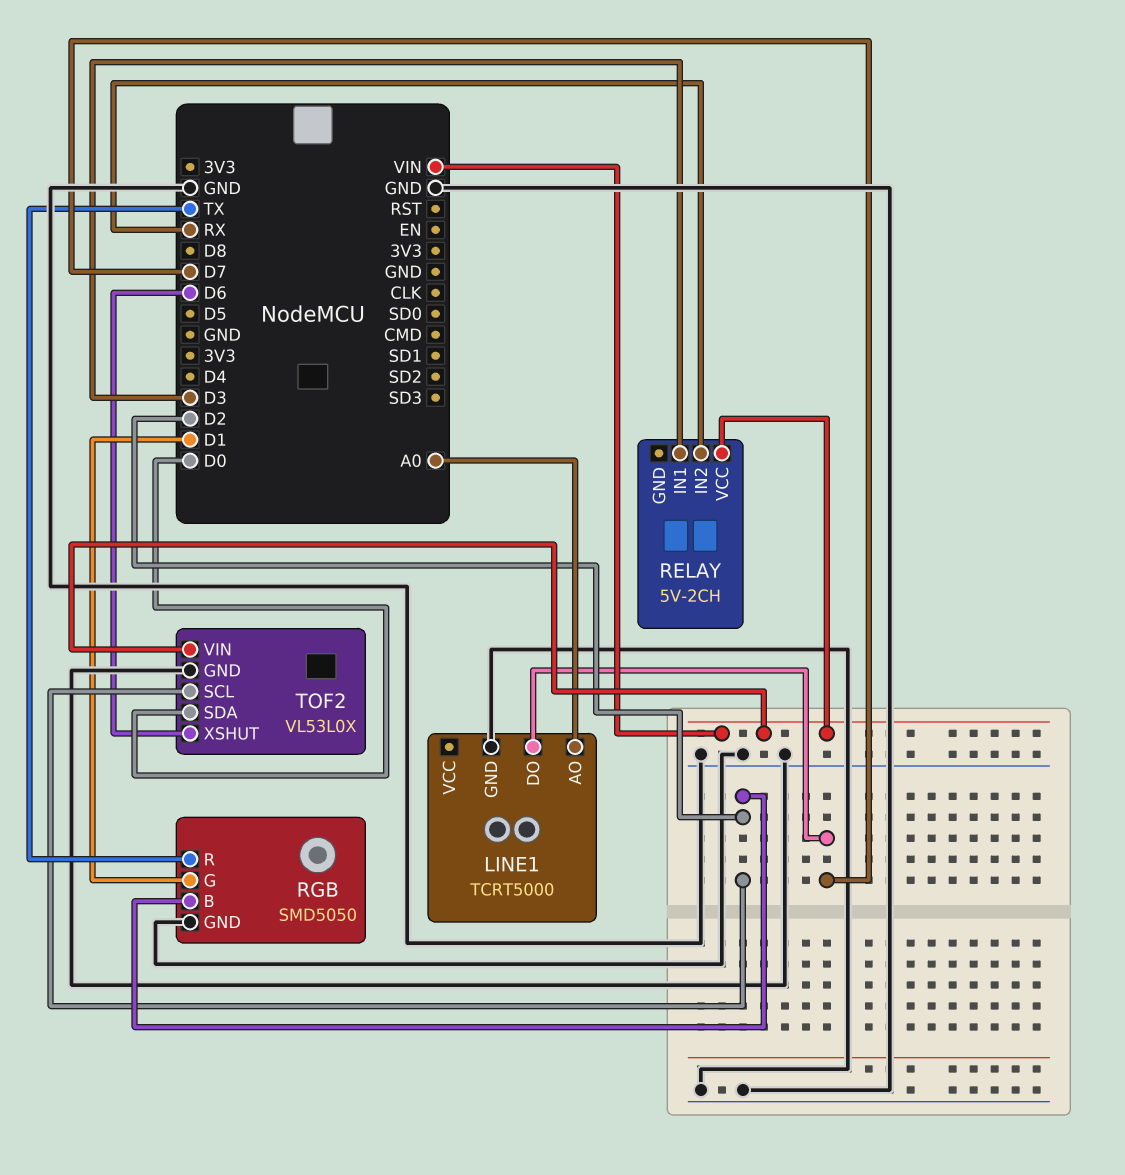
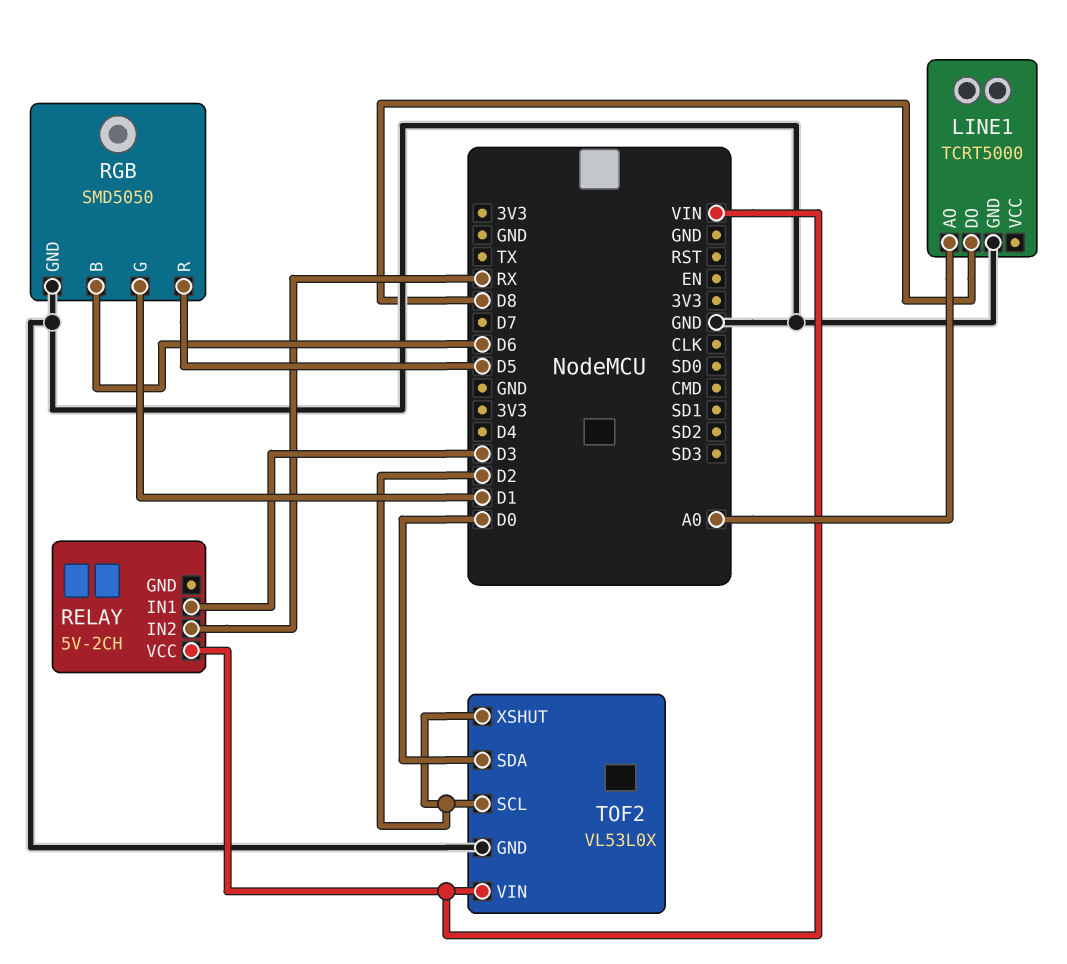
LINE1 pin DO: D7 -> D8
RGB pin B: D2 -> D6
RGB pin R: TX -> D5
TOF2 pin XSHUT: D6 -> D2

